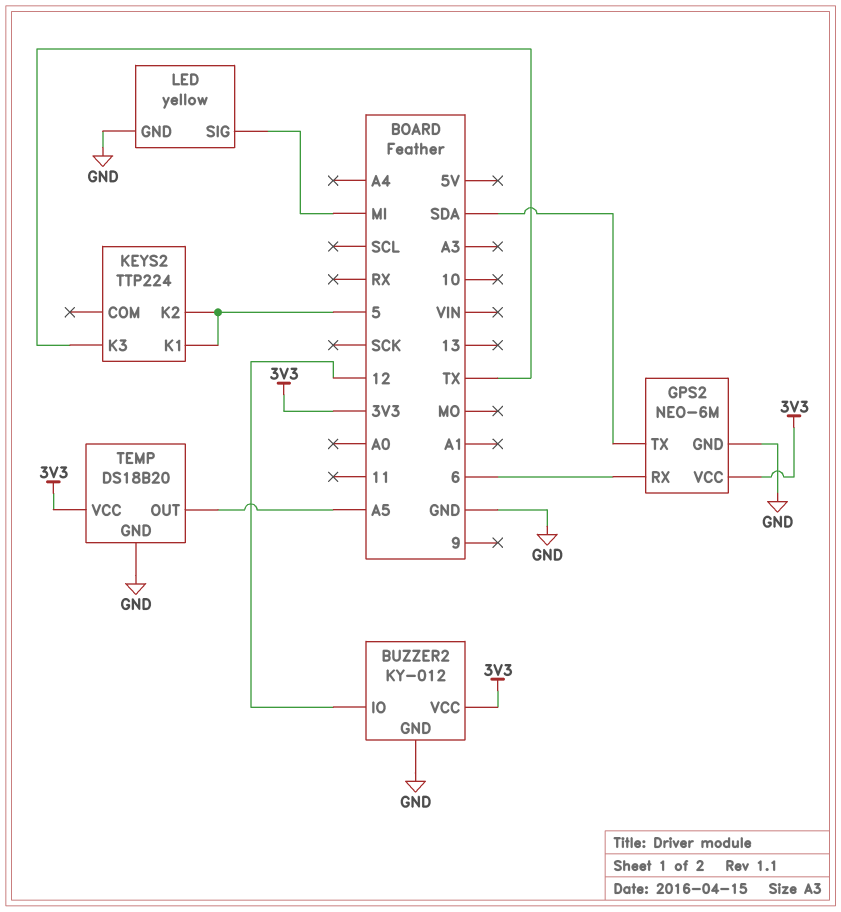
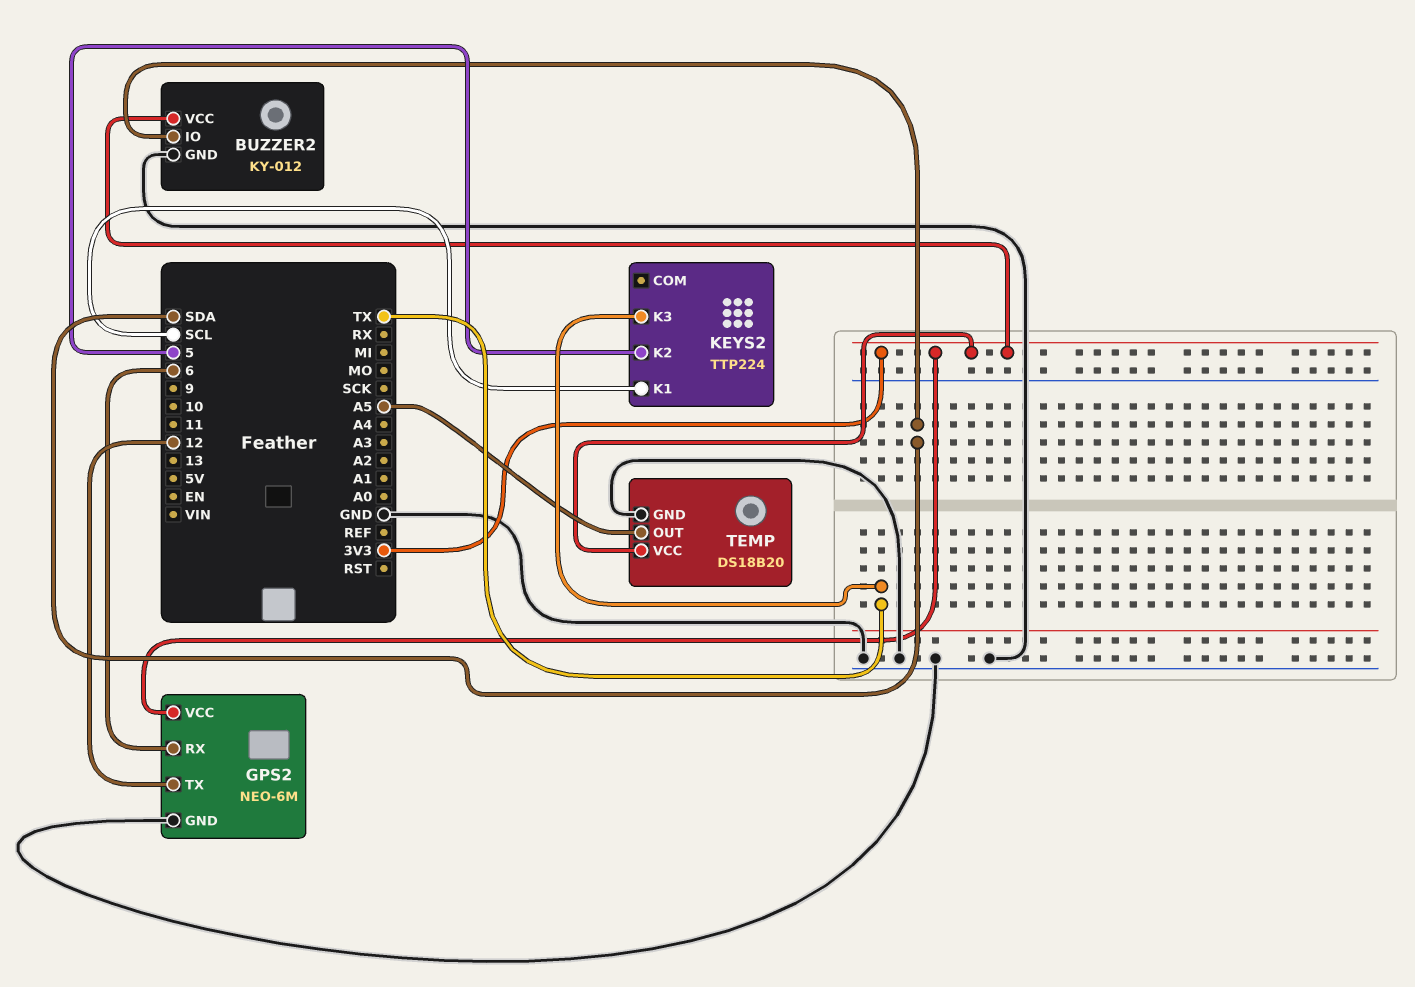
BUZZER2 pin IO: 12 -> SDA
GPS2 pin TX: SDA -> 12
KEYS2 pin K1: 5 -> SCL
LED: yellow -> none
LED pin GND: GND -> none
LED pin SIG: MI -> none

